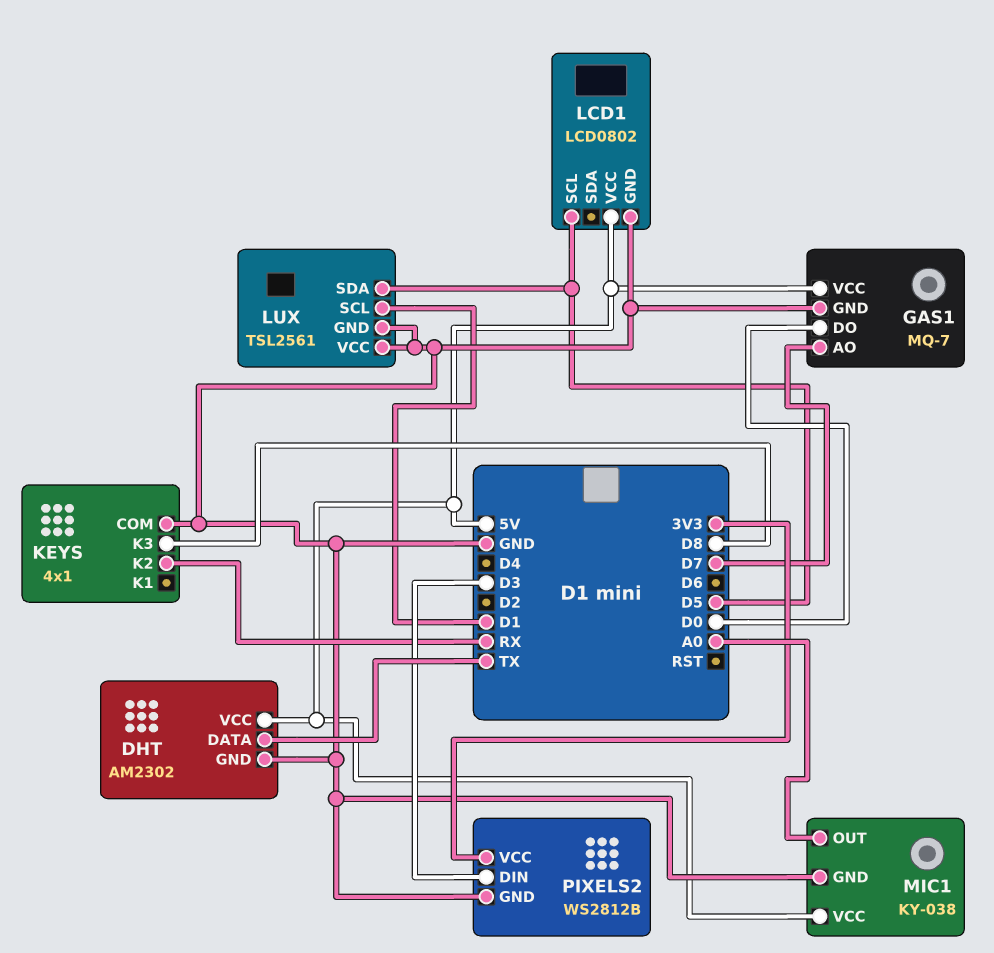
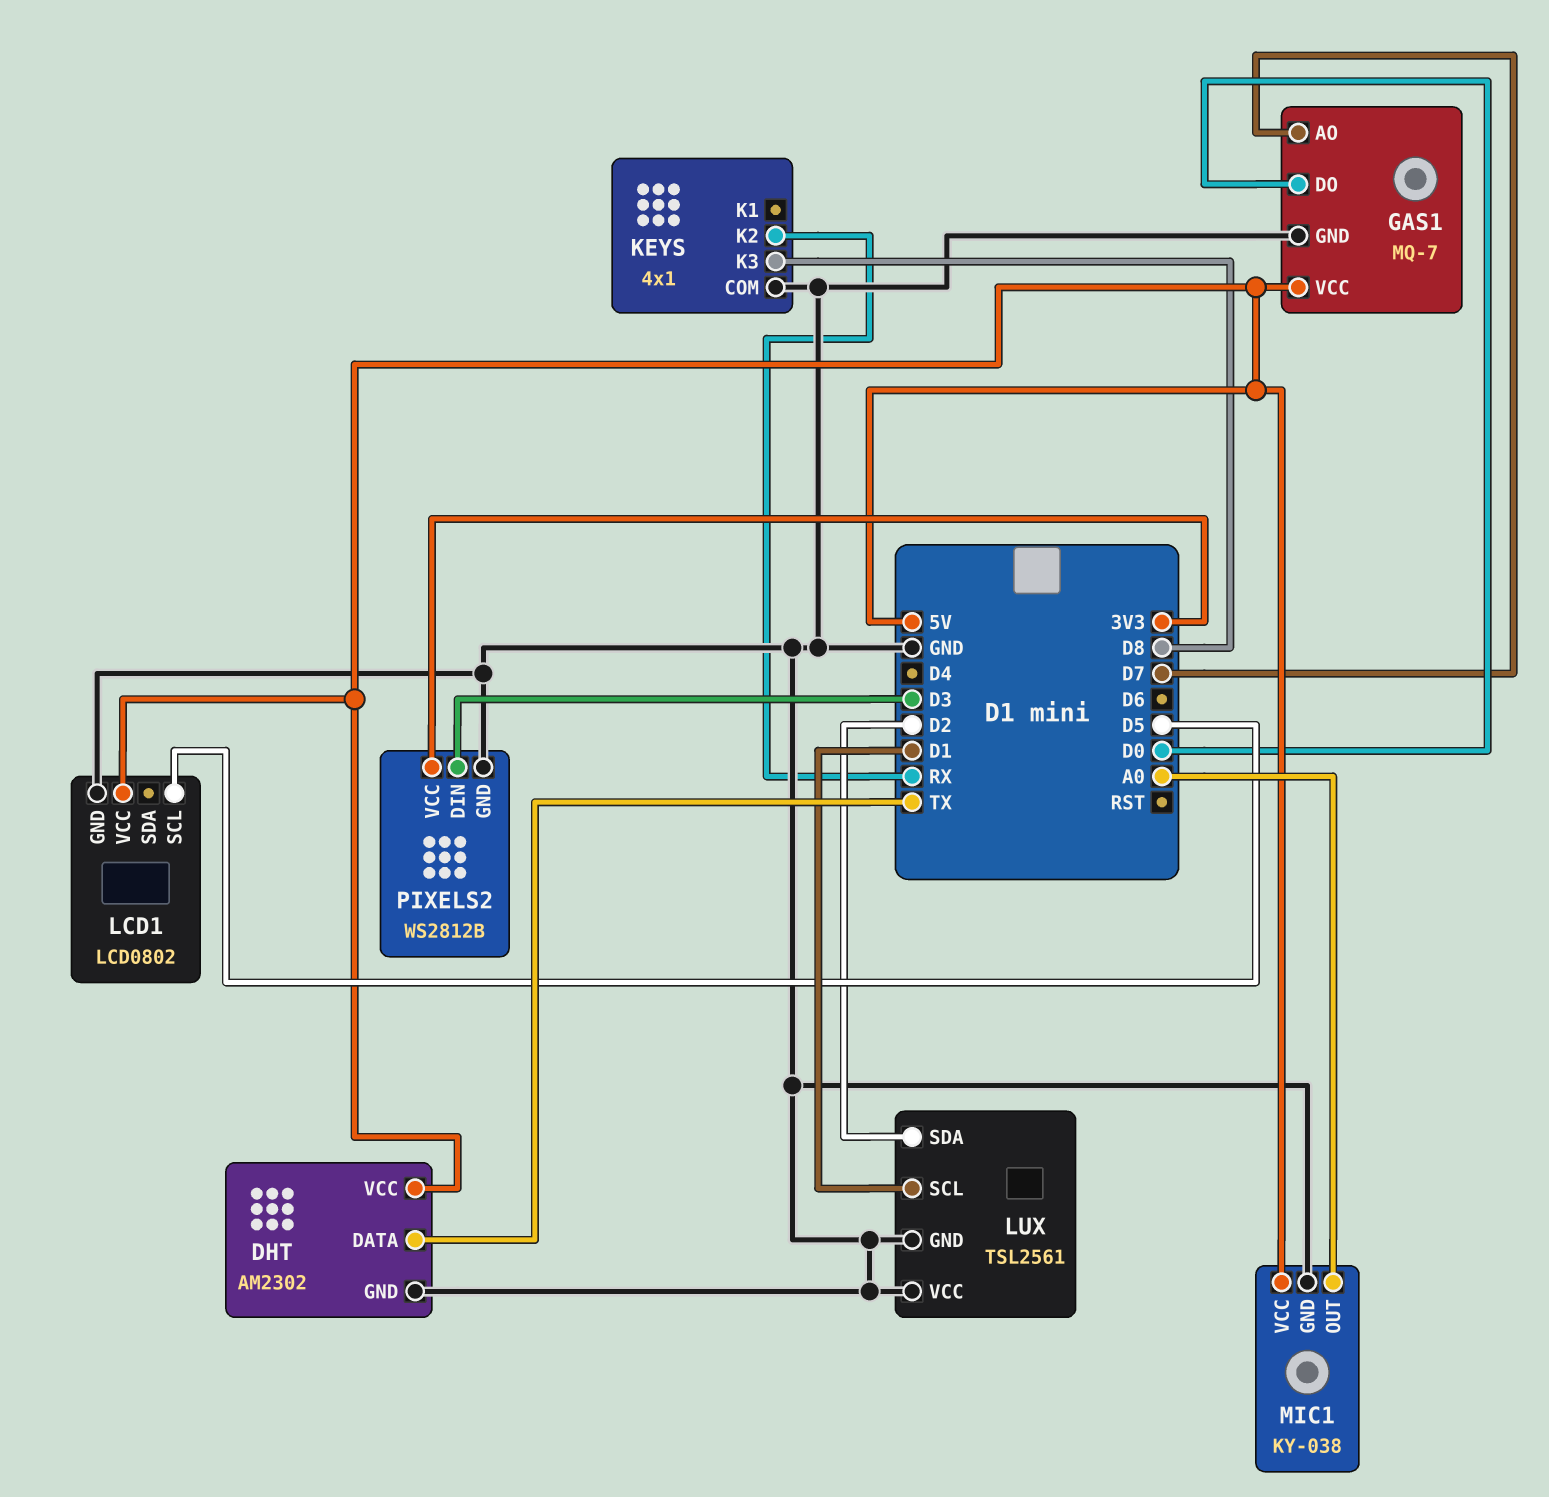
LUX pin SDA: D5 -> D2

